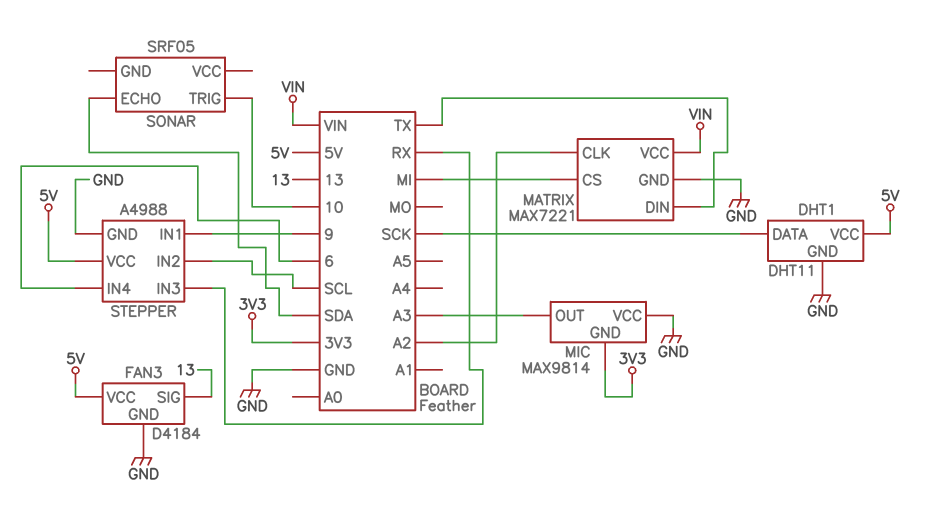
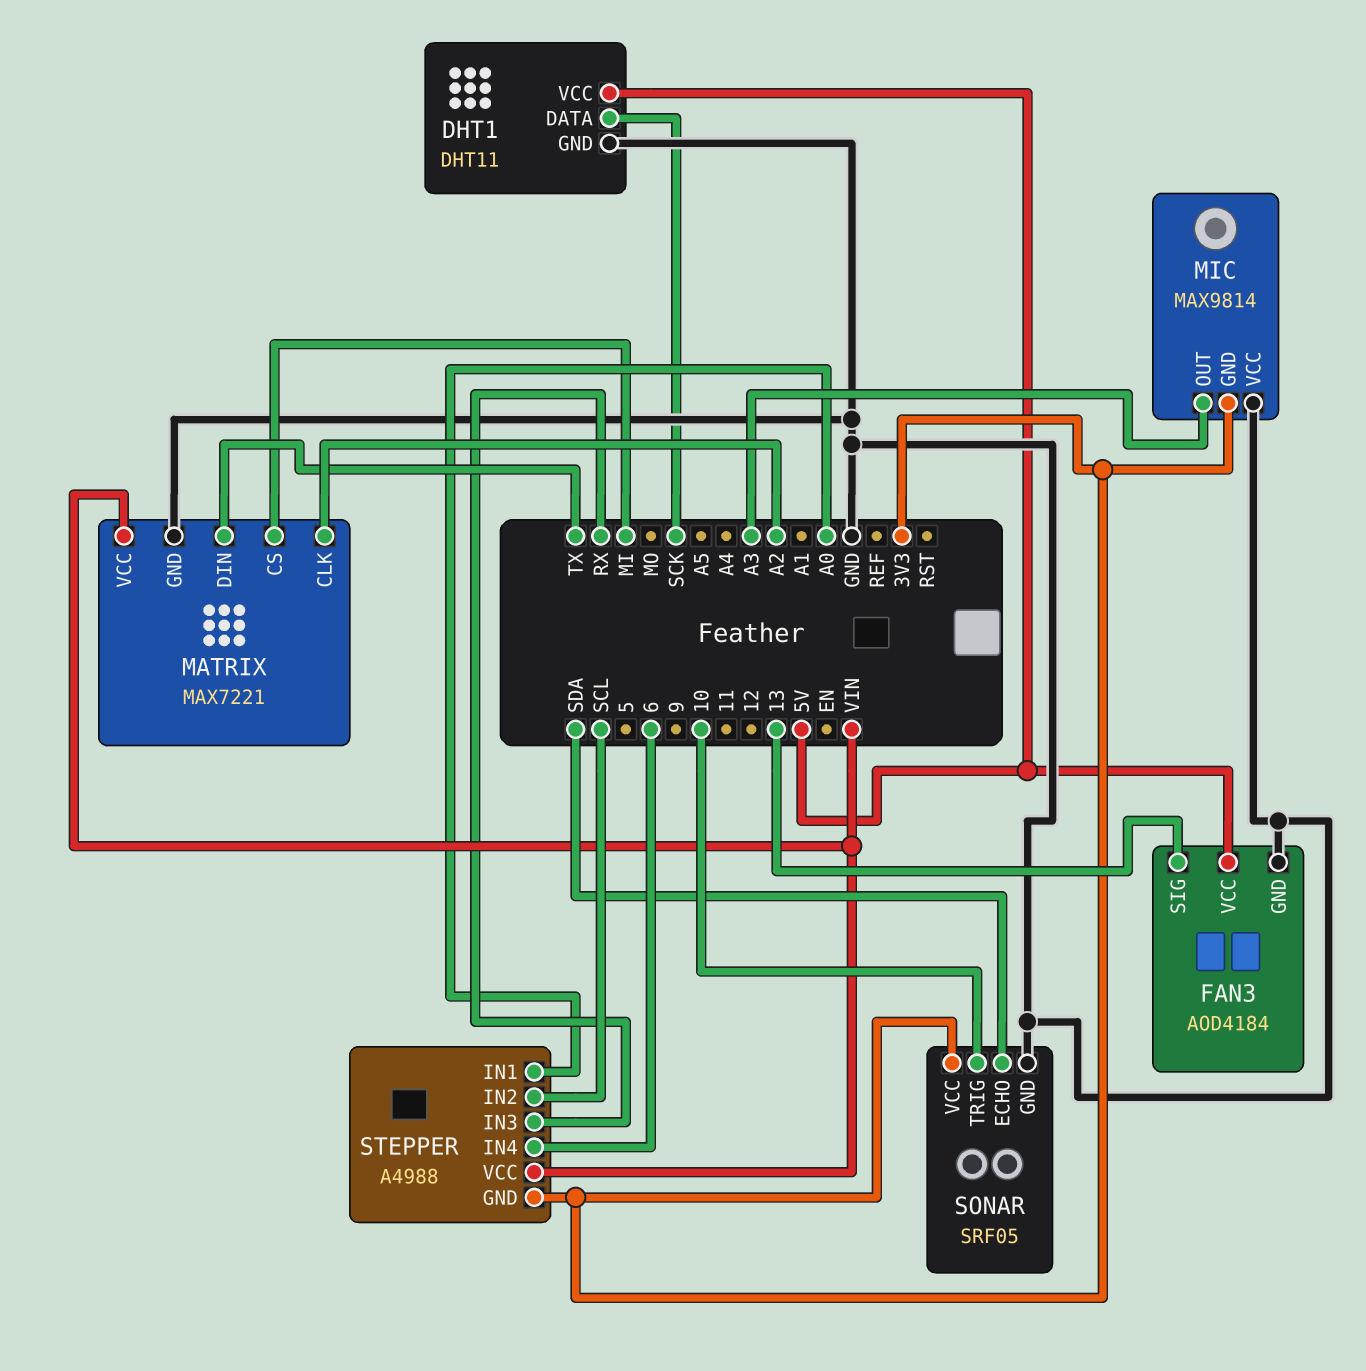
FAN3: D4184 -> AOD4184
SONAR pin GND: none -> GND
SONAR pin VCC: none -> 3V3
STEPPER pin GND: GND -> 3V3
STEPPER pin IN1: 9 -> A0
STEPPER pin VCC: 5V -> VIN

